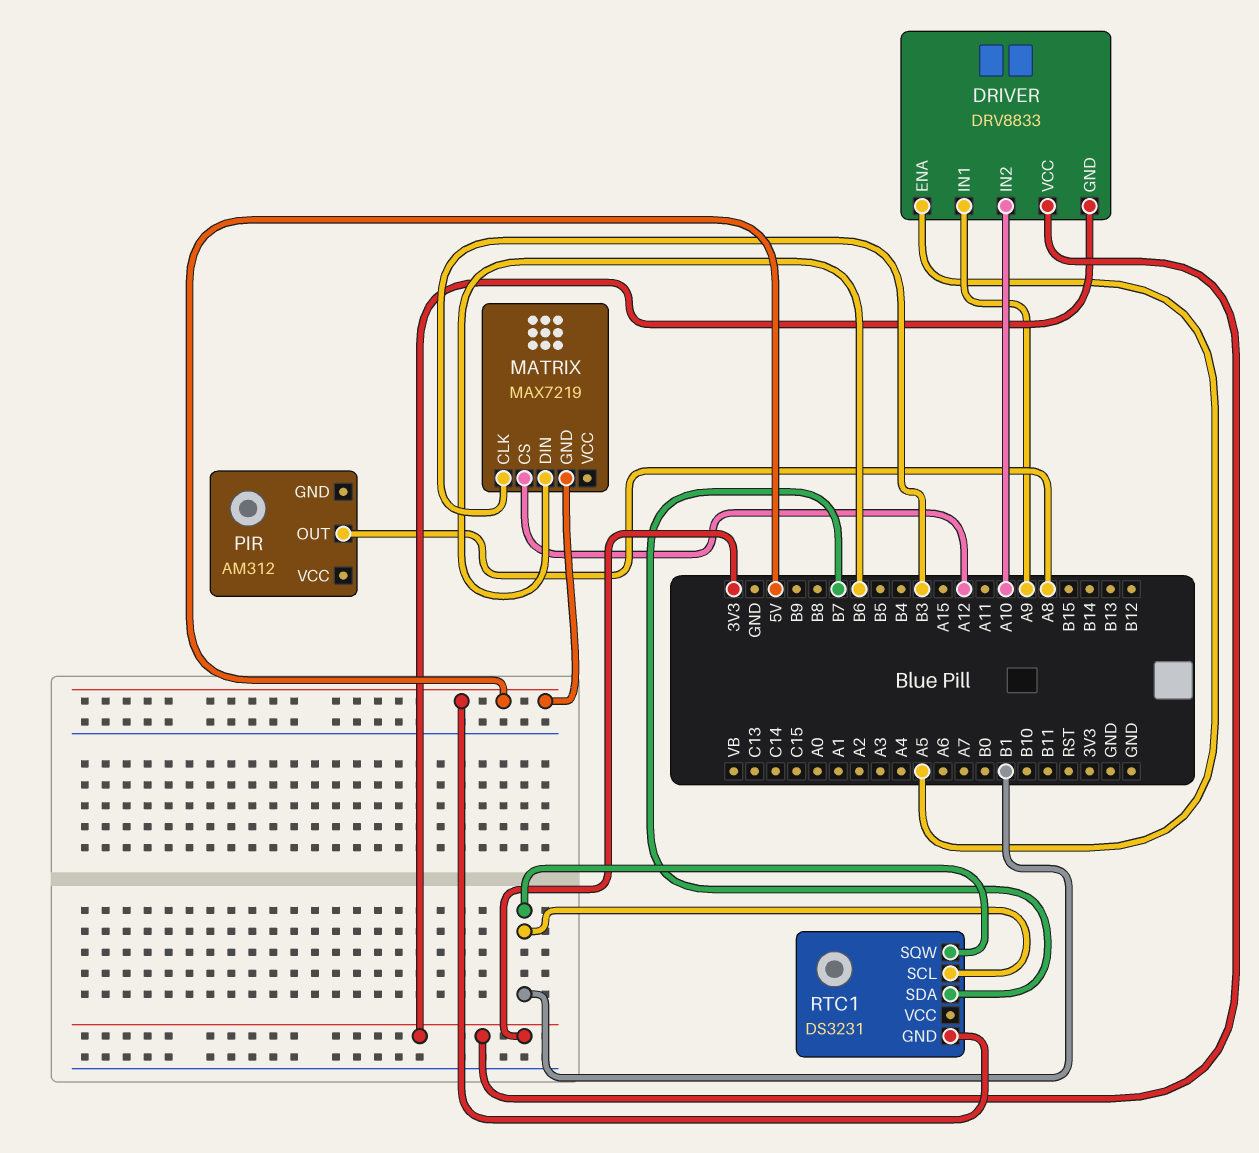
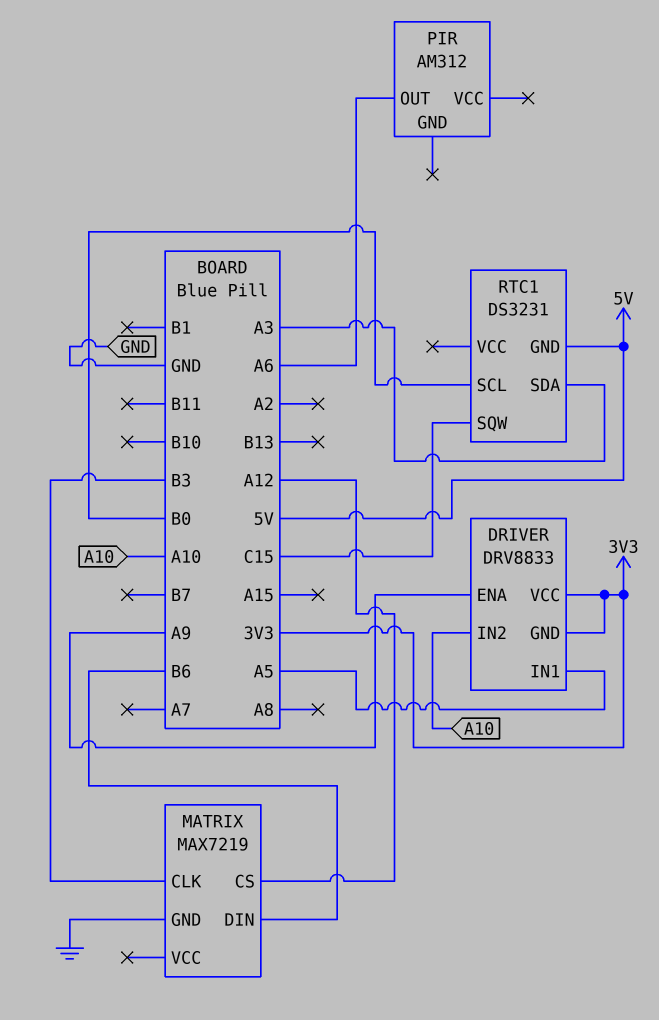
DRIVER pin ENA: A5 -> A9
DRIVER pin IN1: A9 -> A5
MATRIX pin GND: 5V -> GND
PIR pin OUT: A8 -> A6
RTC1 pin SCL: B1 -> B0
RTC1 pin SDA: B7 -> A3
RTC1 pin SQW: B1 -> C15

